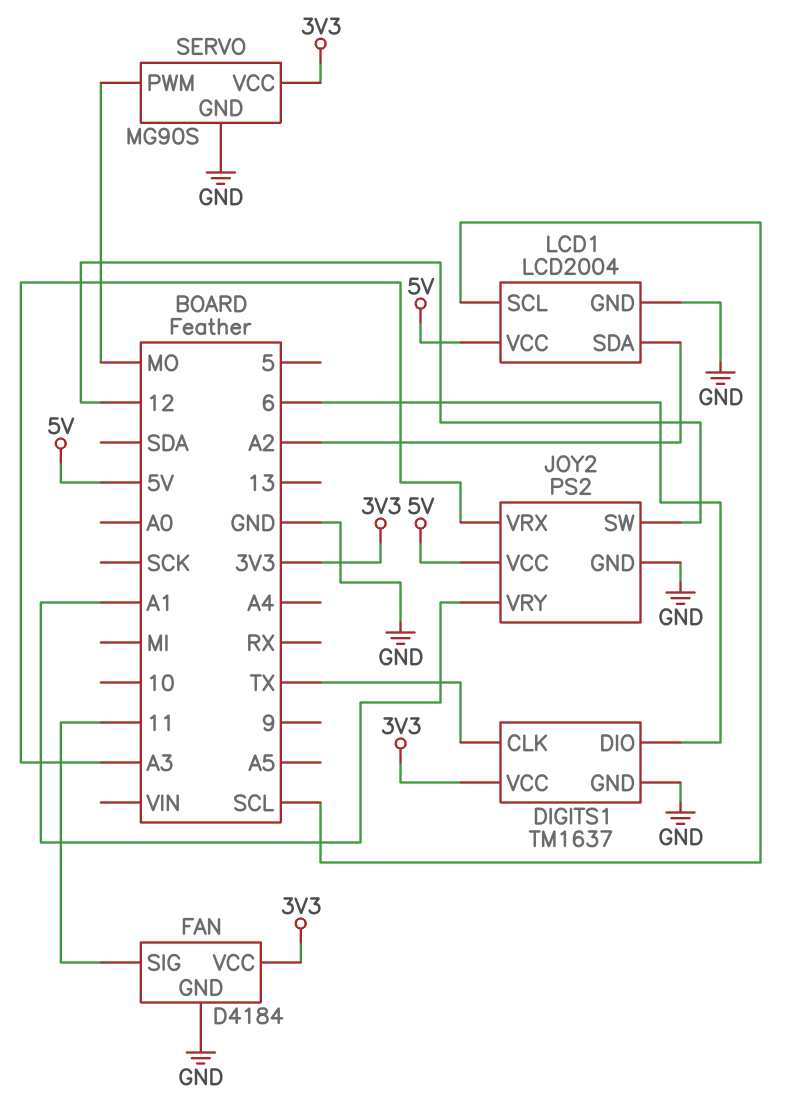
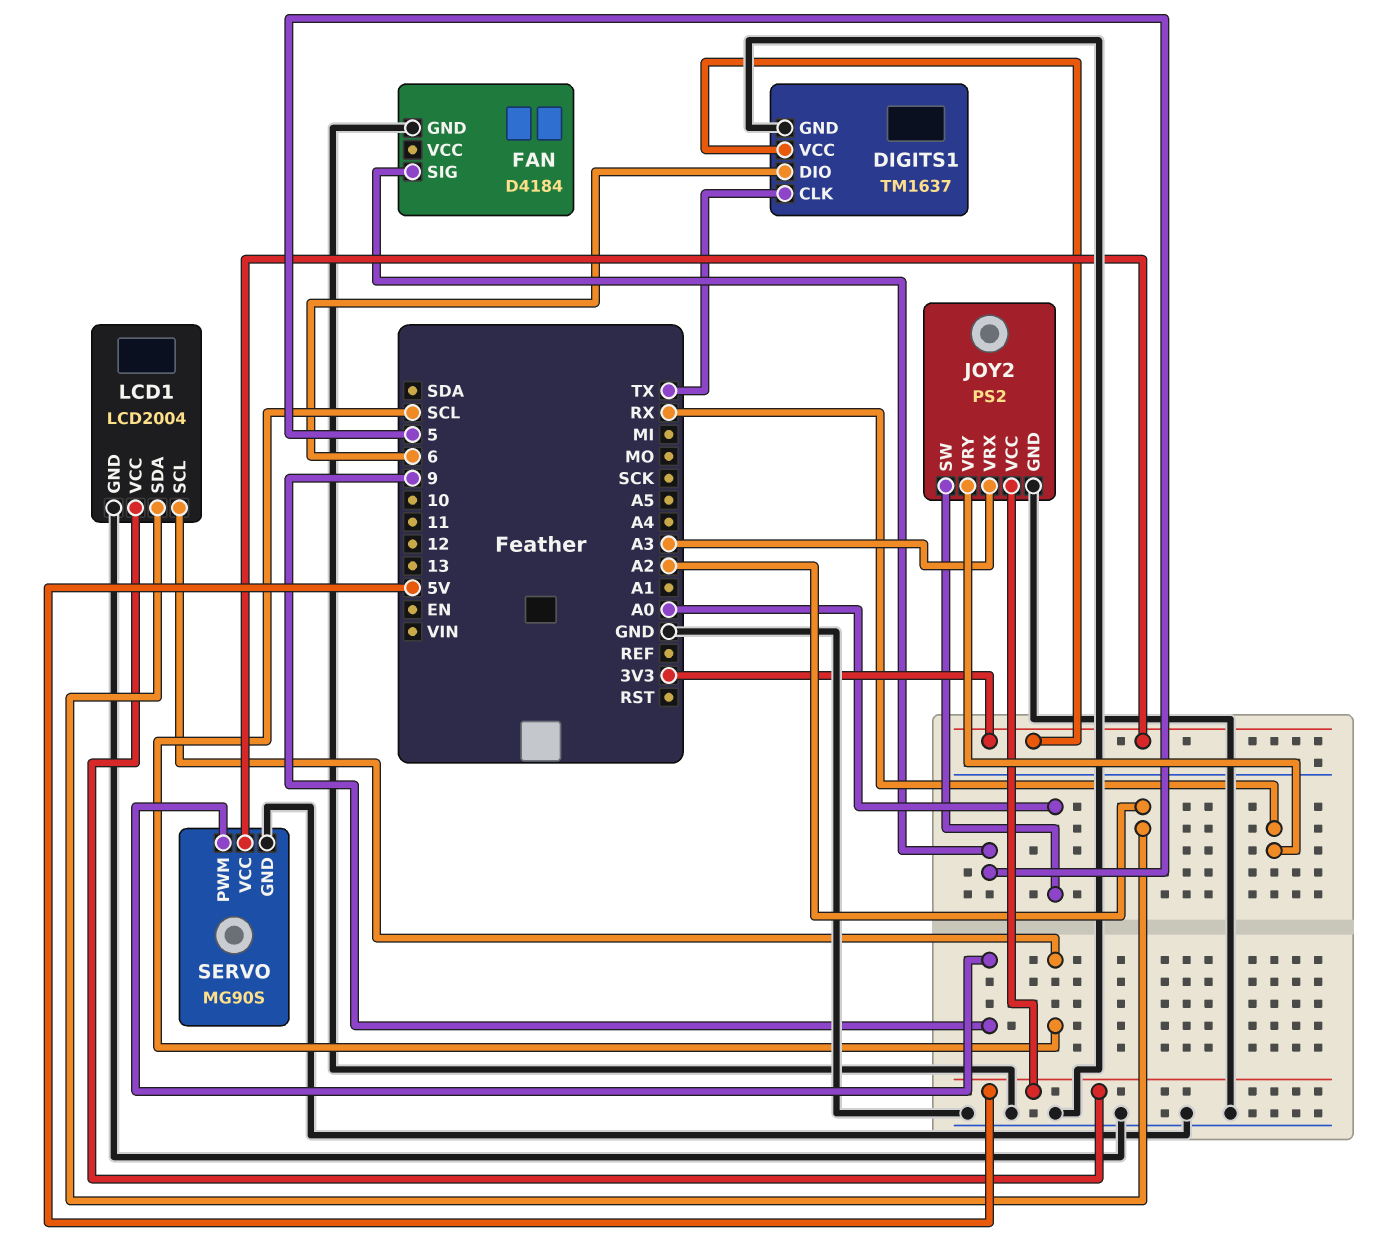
FAN pin SIG: 11 -> 5
FAN pin VCC: 3V3 -> none
JOY2 pin SW: 12 -> A0
JOY2 pin VRY: A1 -> RX
SERVO pin PWM: MO -> 9

